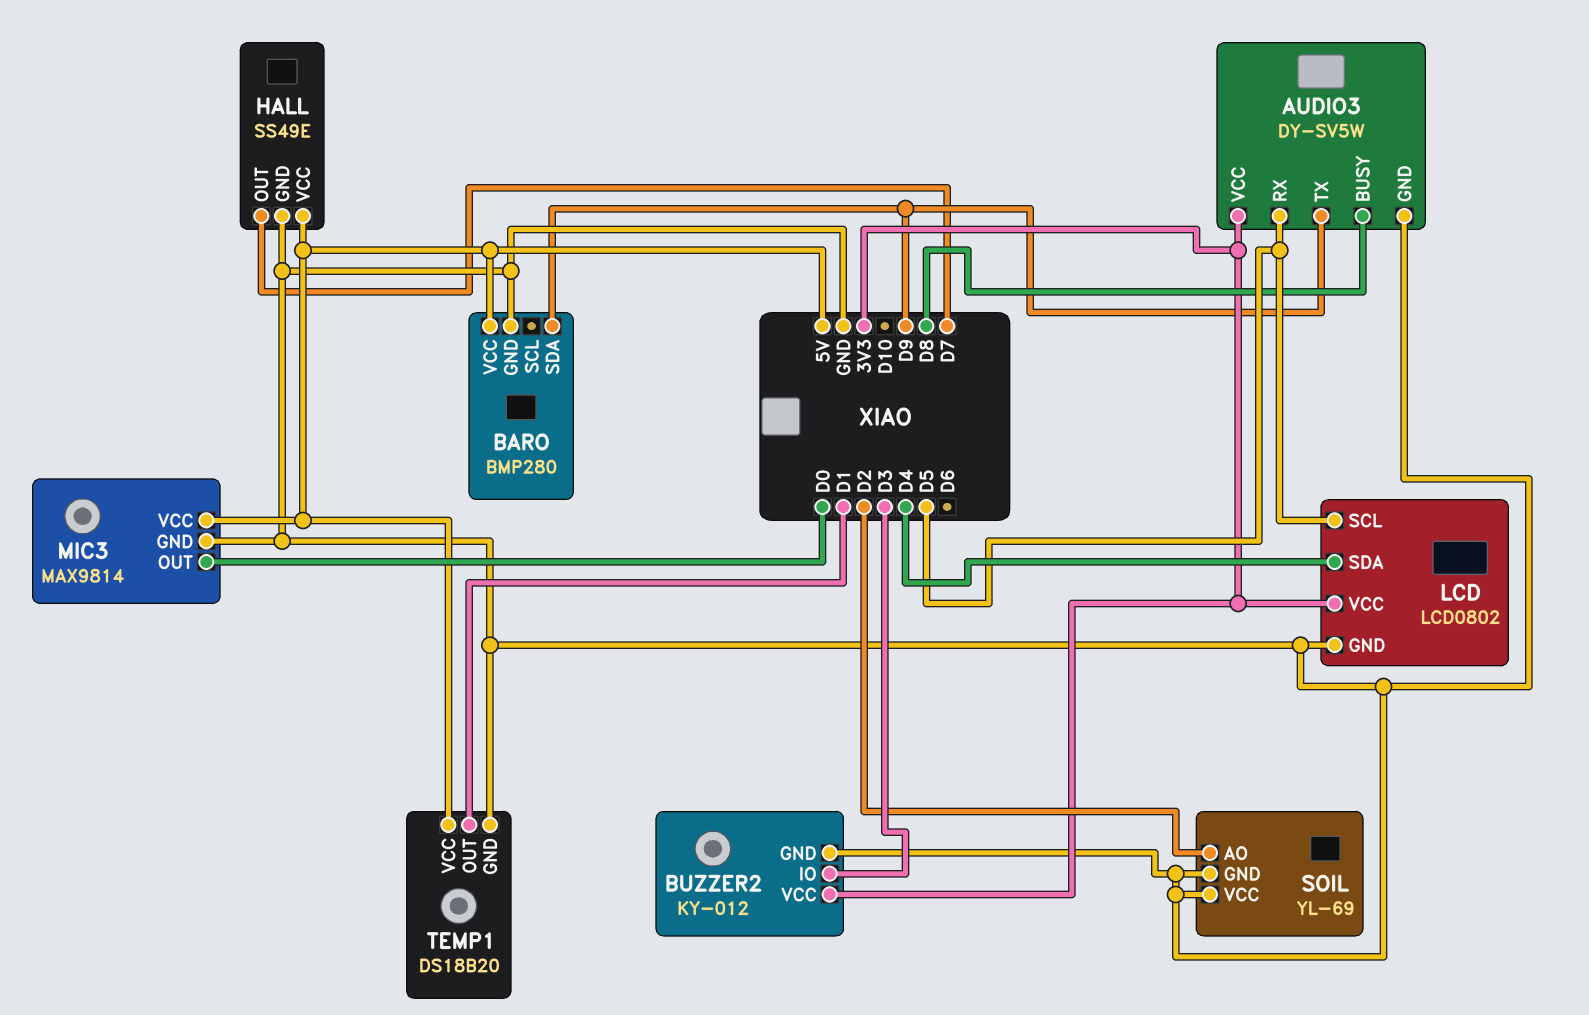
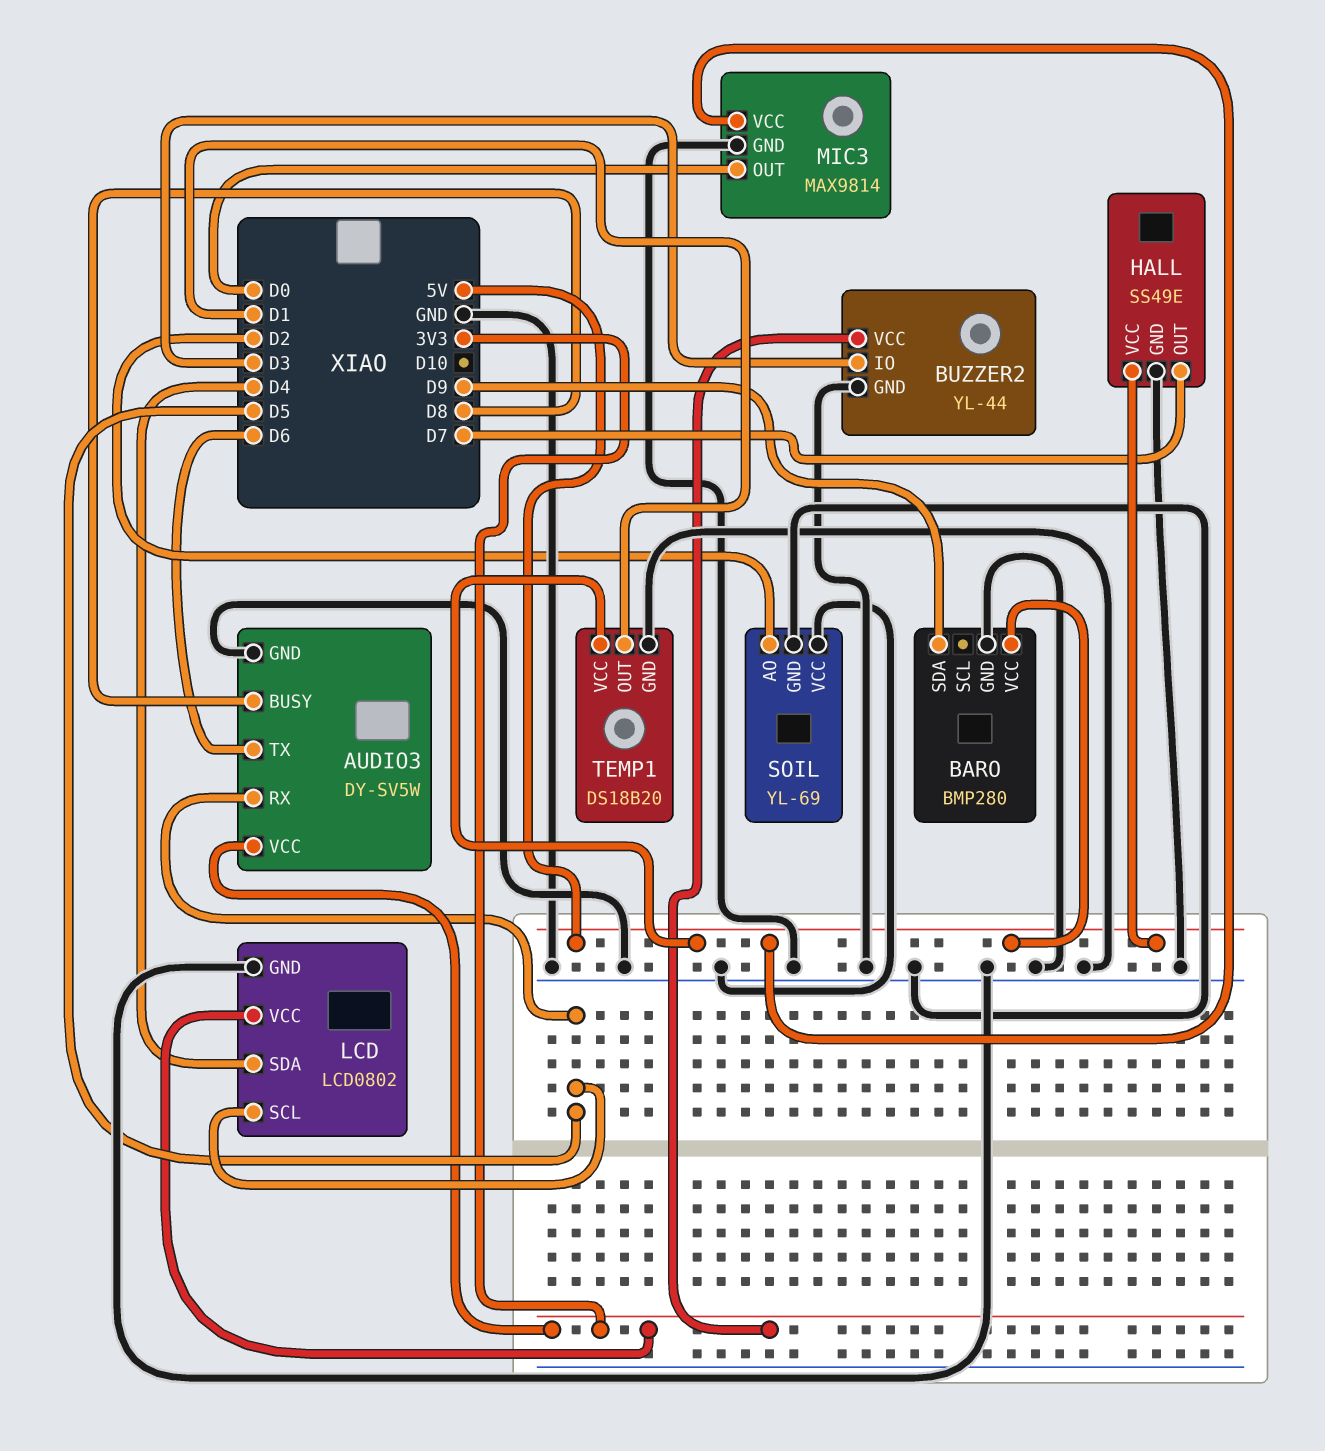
AUDIO3 pin TX: D9 -> D6
BUZZER2: KY-012 -> YL-44

